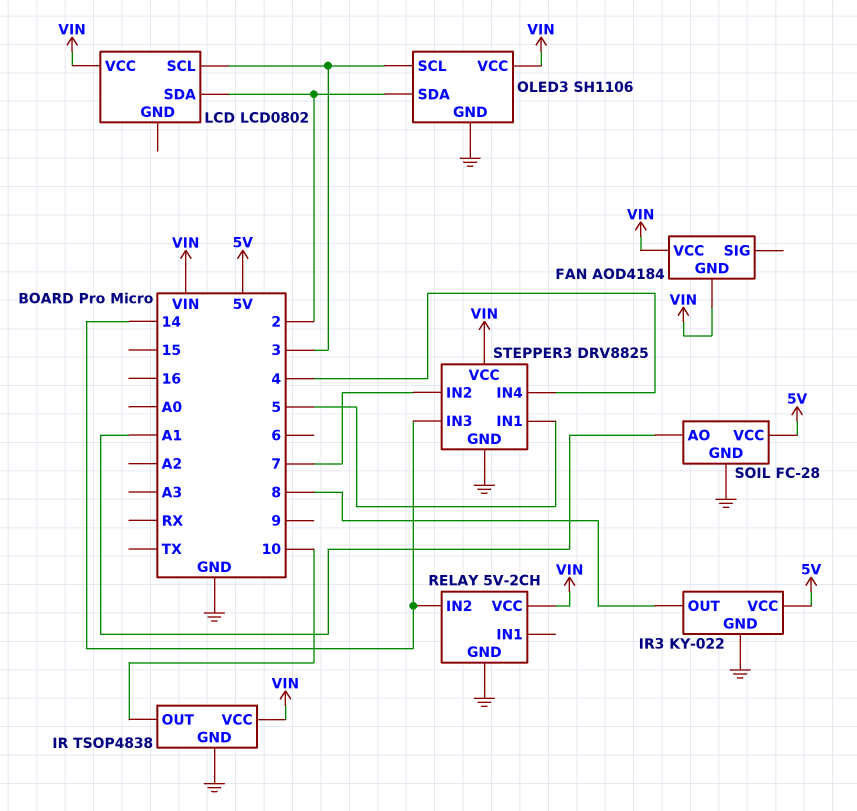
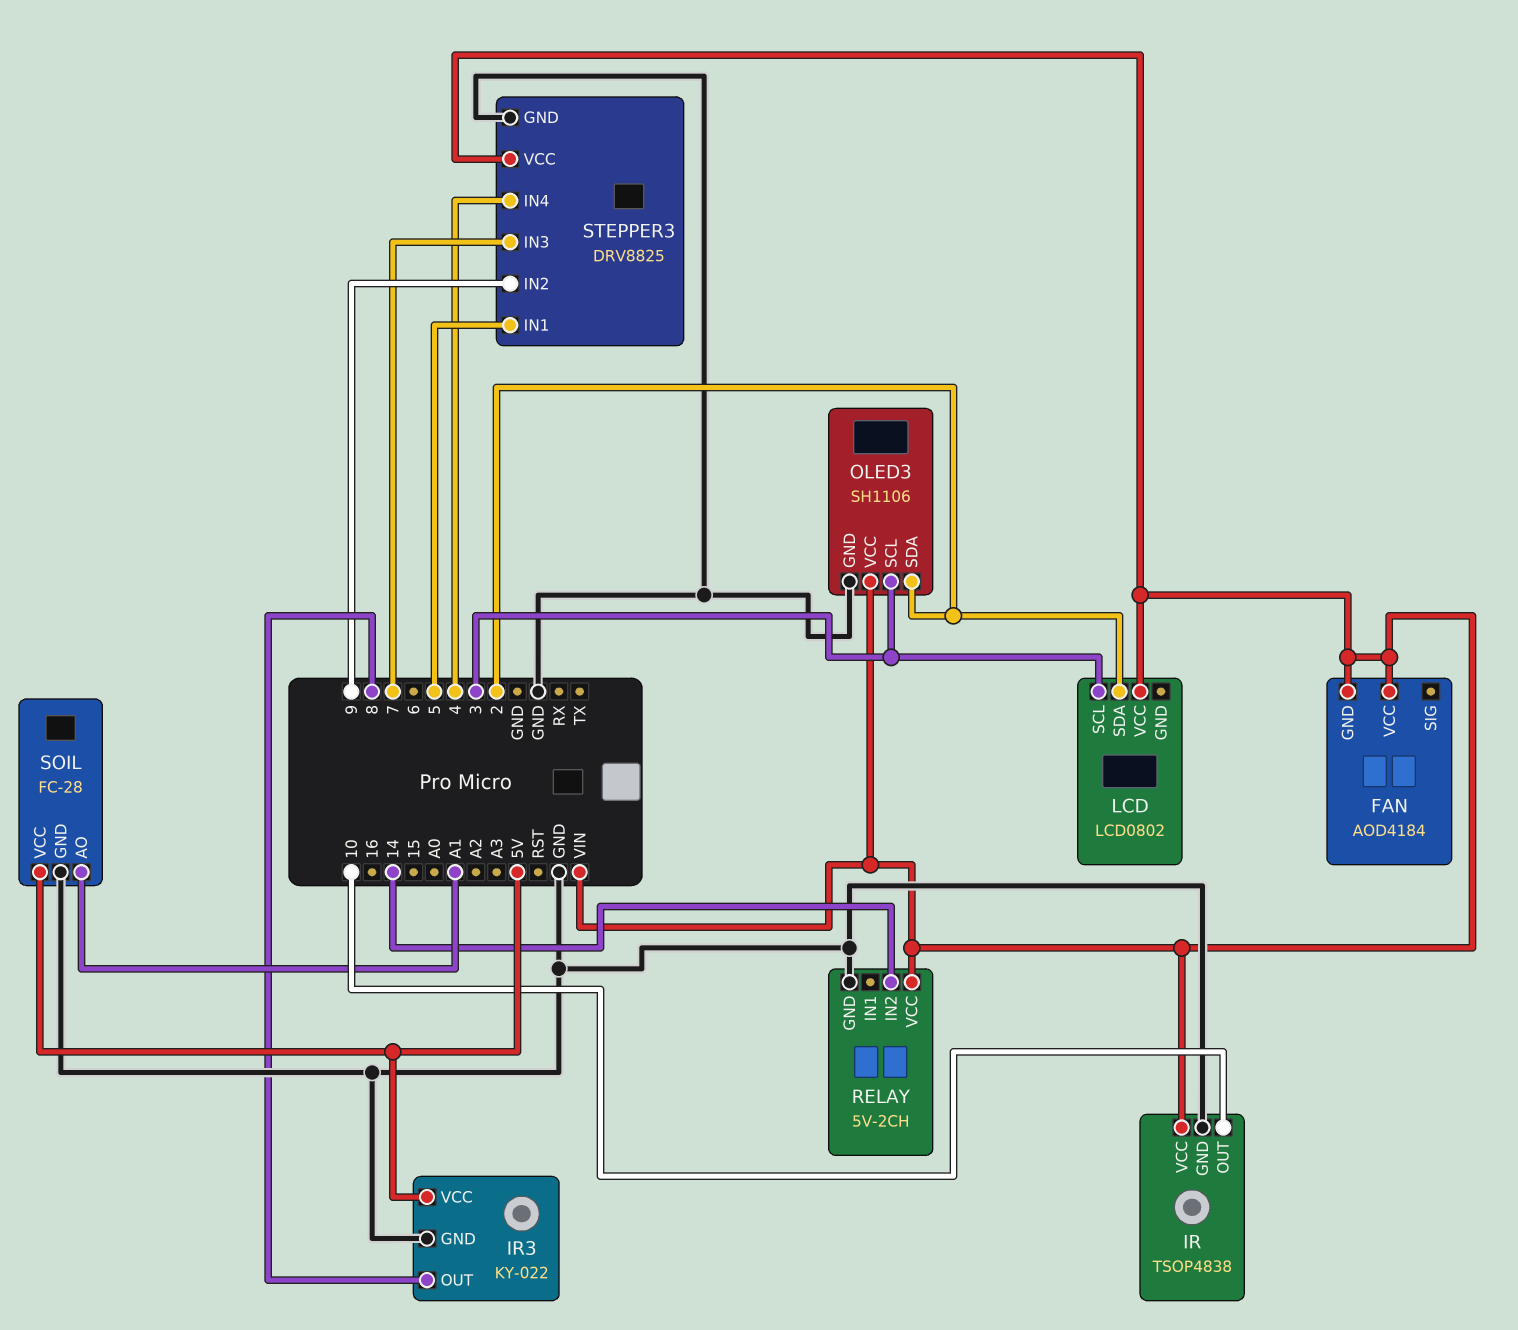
STEPPER3 pin IN2: 7 -> 9
STEPPER3 pin IN3: 14 -> 7

